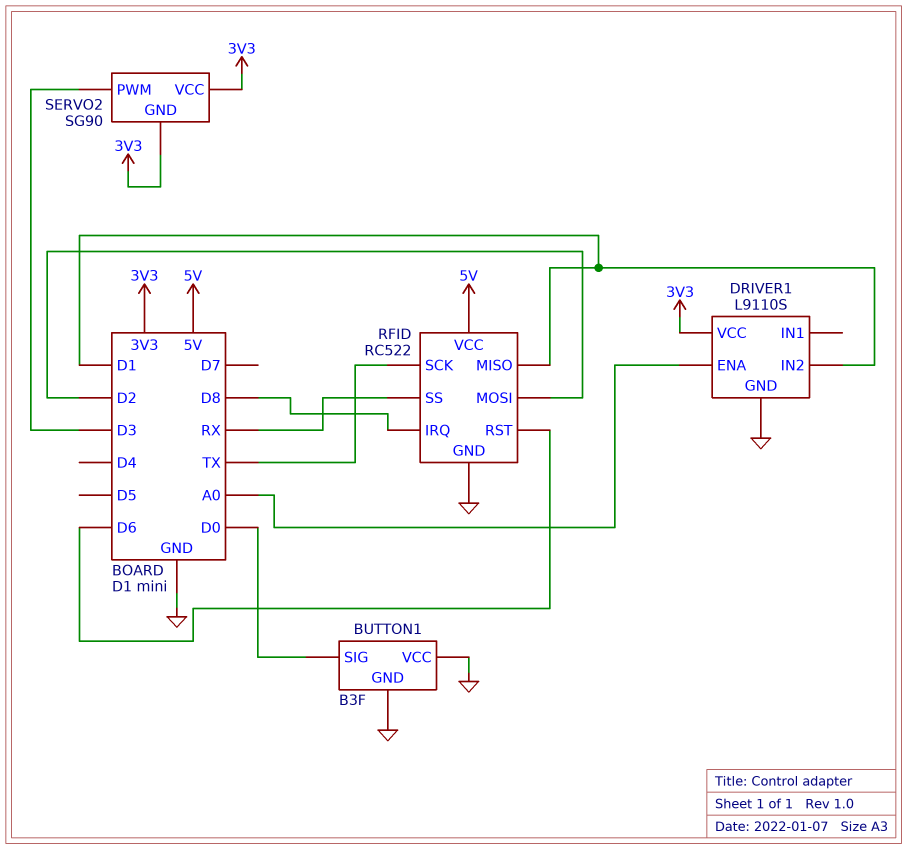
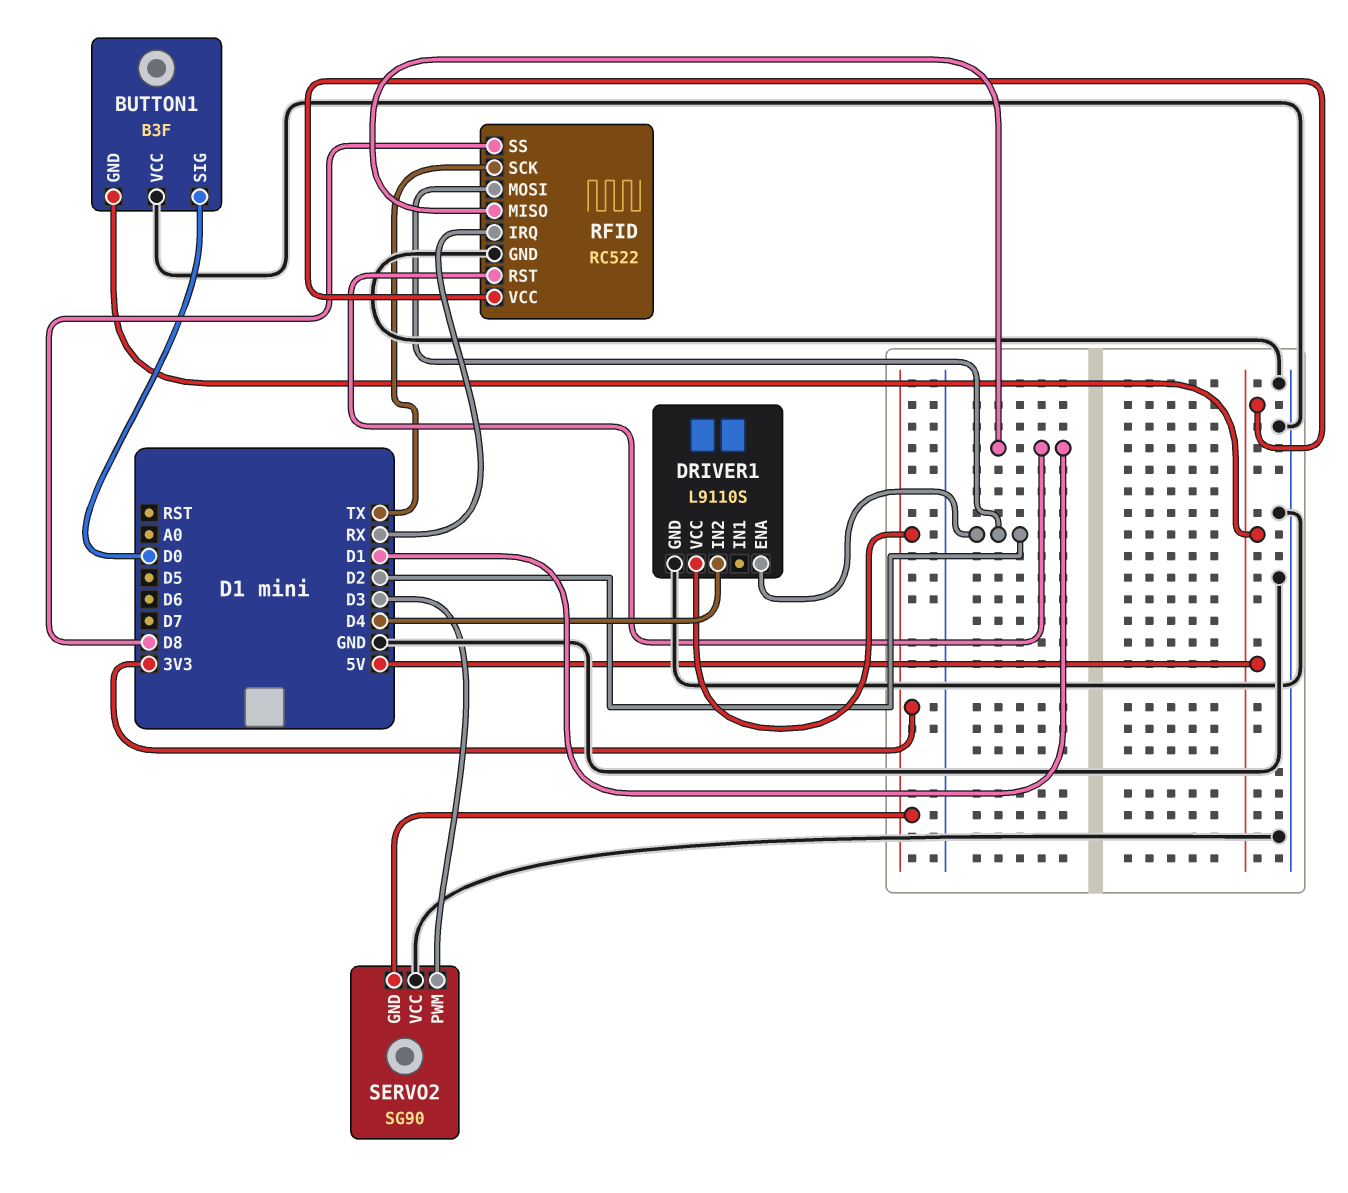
BUTTON1 pin GND: GND -> 5V
DRIVER1 pin ENA: A0 -> D2
DRIVER1 pin IN2: D1 -> D4
RFID pin IRQ: D8 -> RX
RFID pin RST: D6 -> D1
RFID pin SS: RX -> D8
SERVO2 pin VCC: 3V3 -> GND

